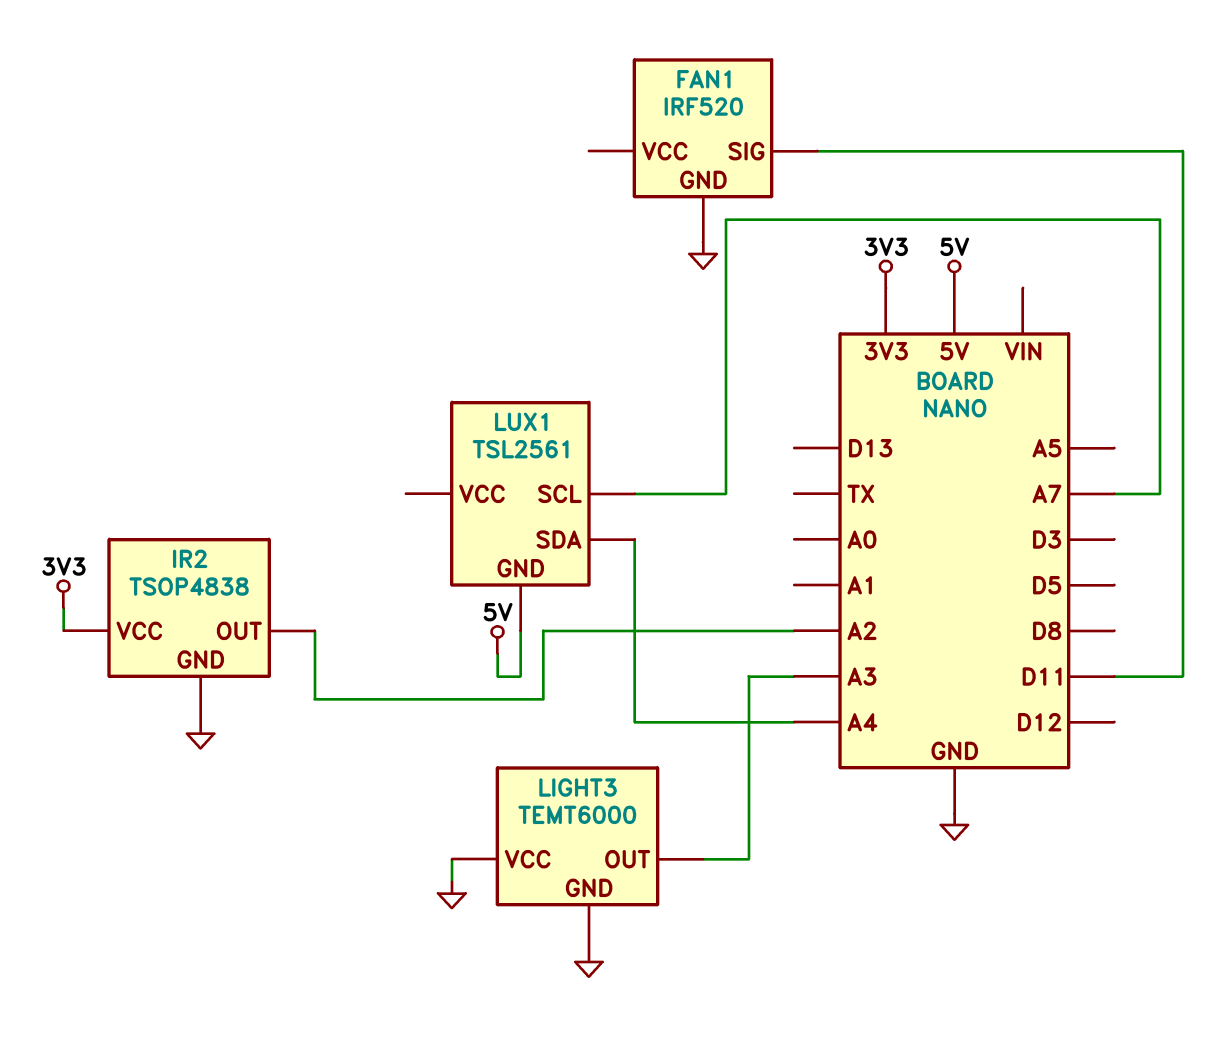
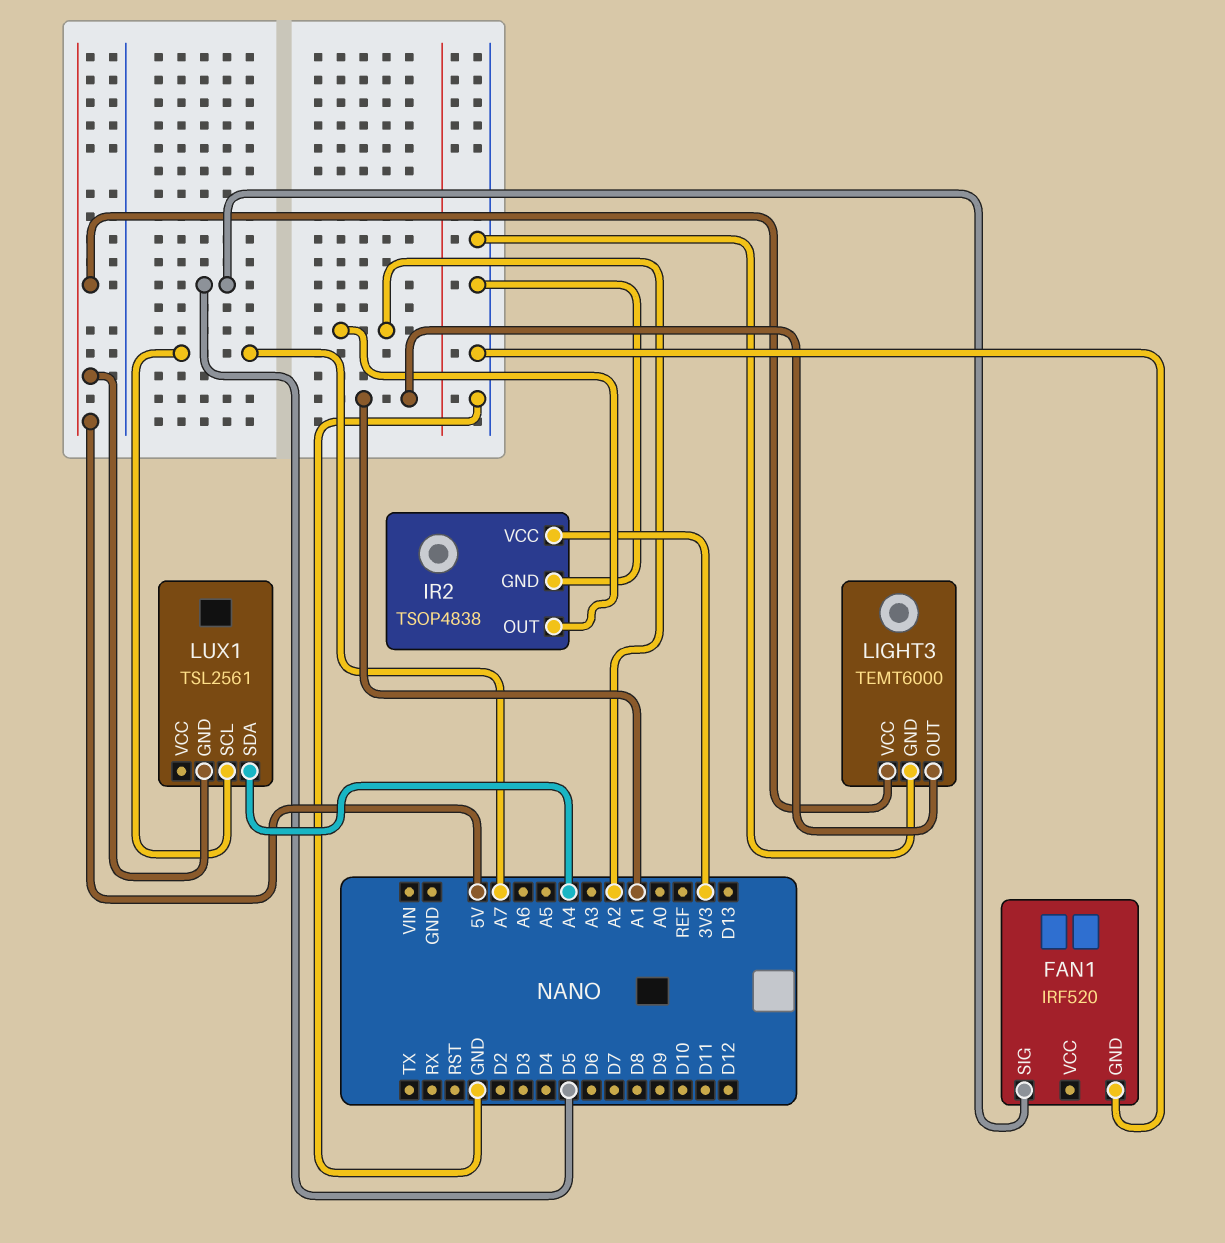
FAN1 pin SIG: D11 -> D5
LIGHT3 pin OUT: A3 -> A1
LIGHT3 pin VCC: GND -> 5V

